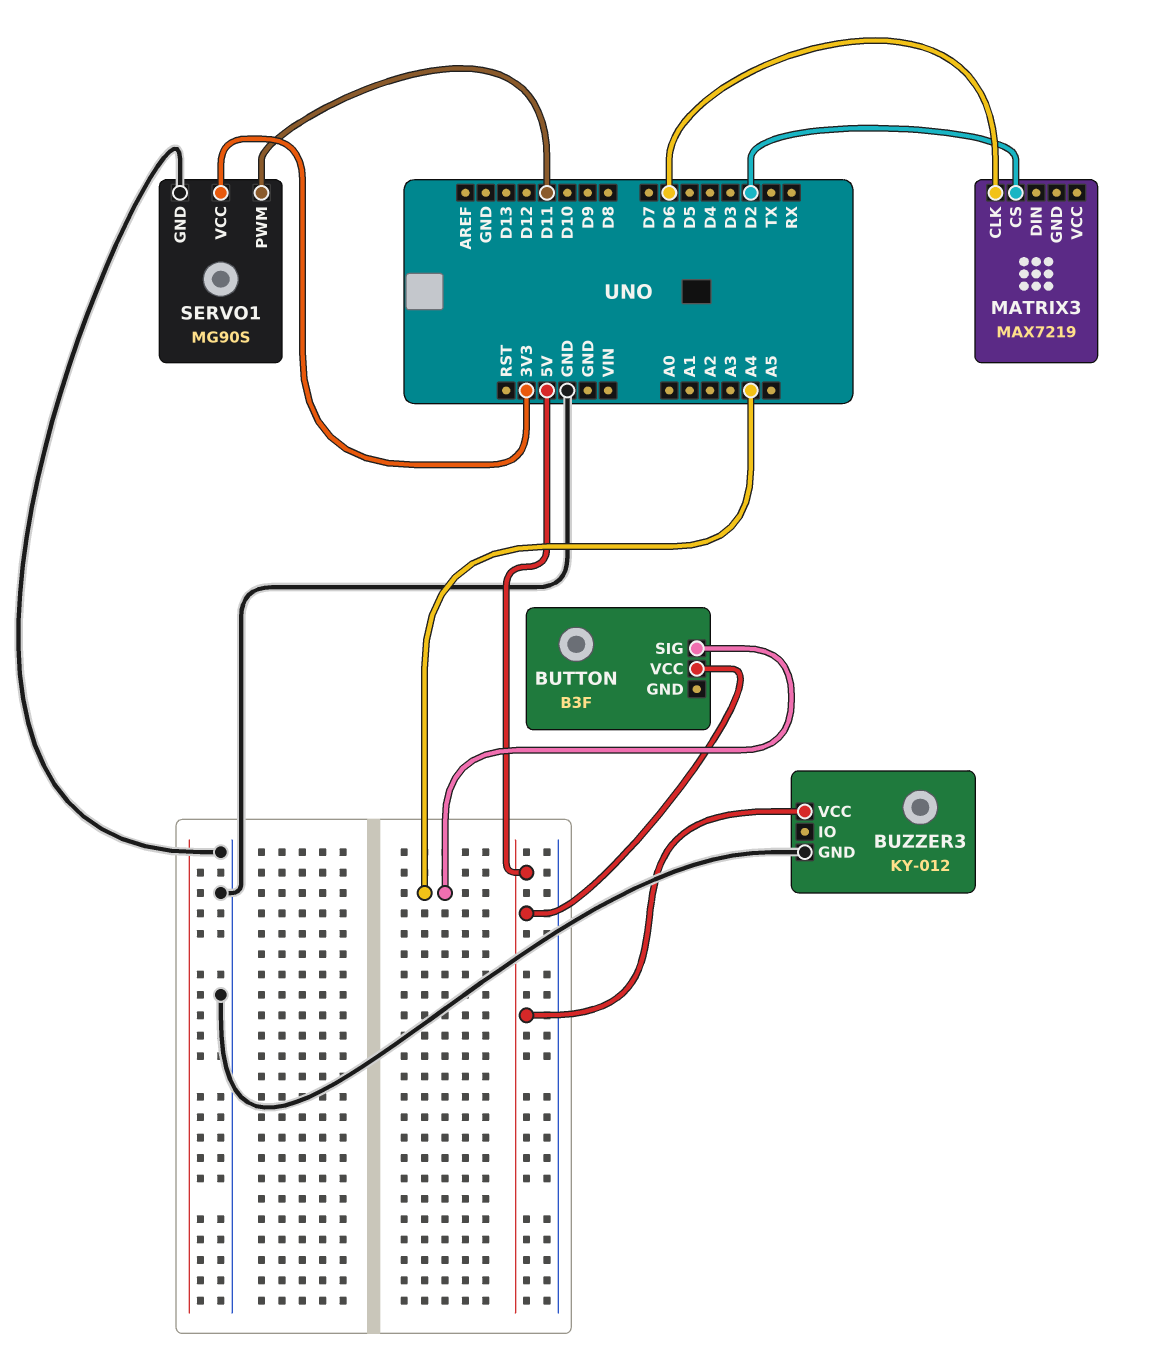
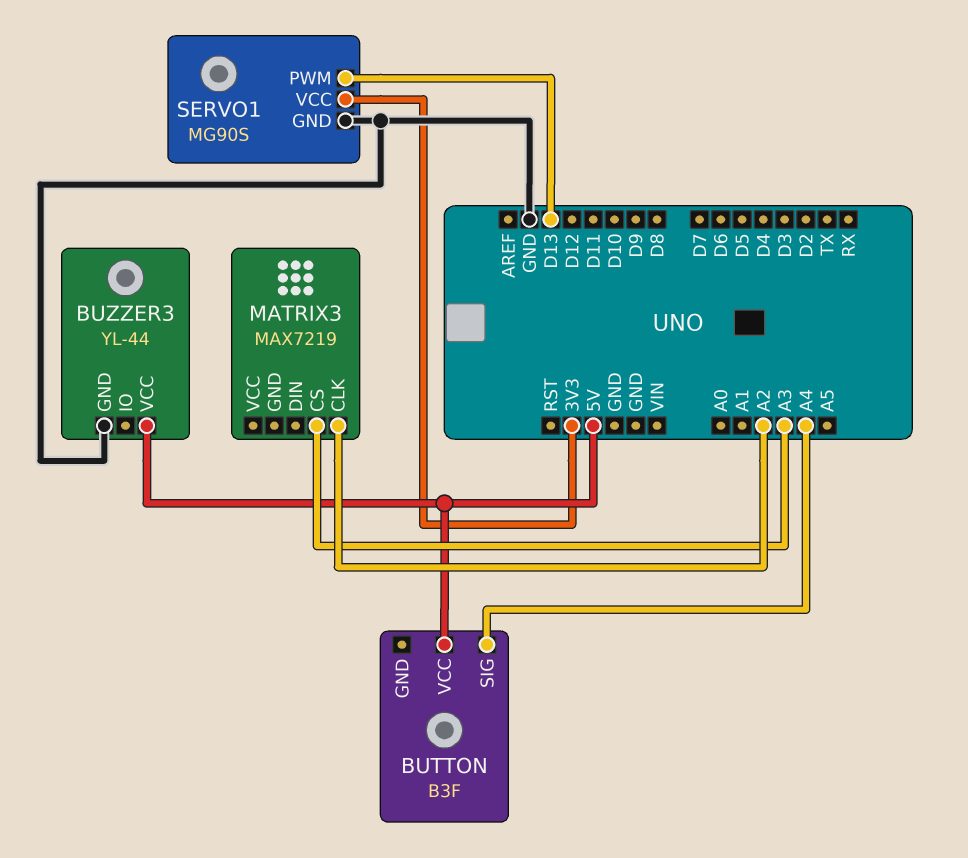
BUZZER3: KY-012 -> YL-44
MATRIX3 pin CLK: D6 -> A2
MATRIX3 pin CS: D2 -> A3
SERVO1 pin PWM: D11 -> D13

